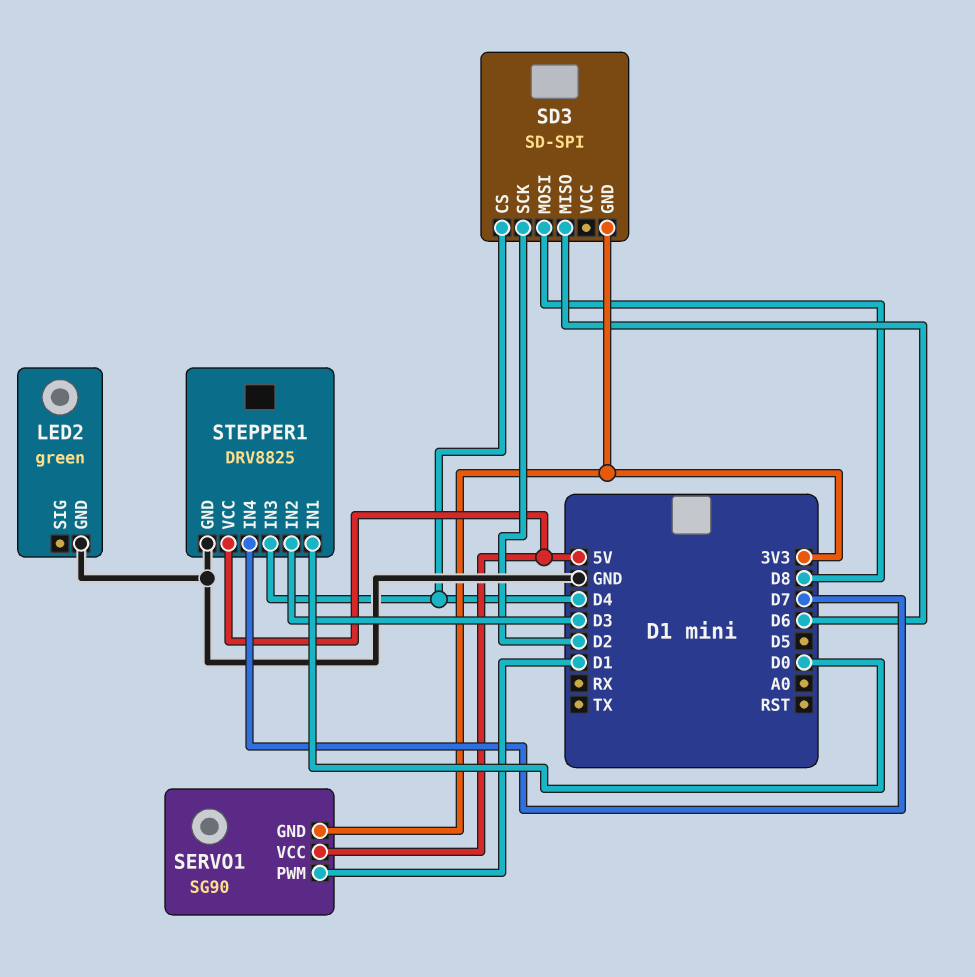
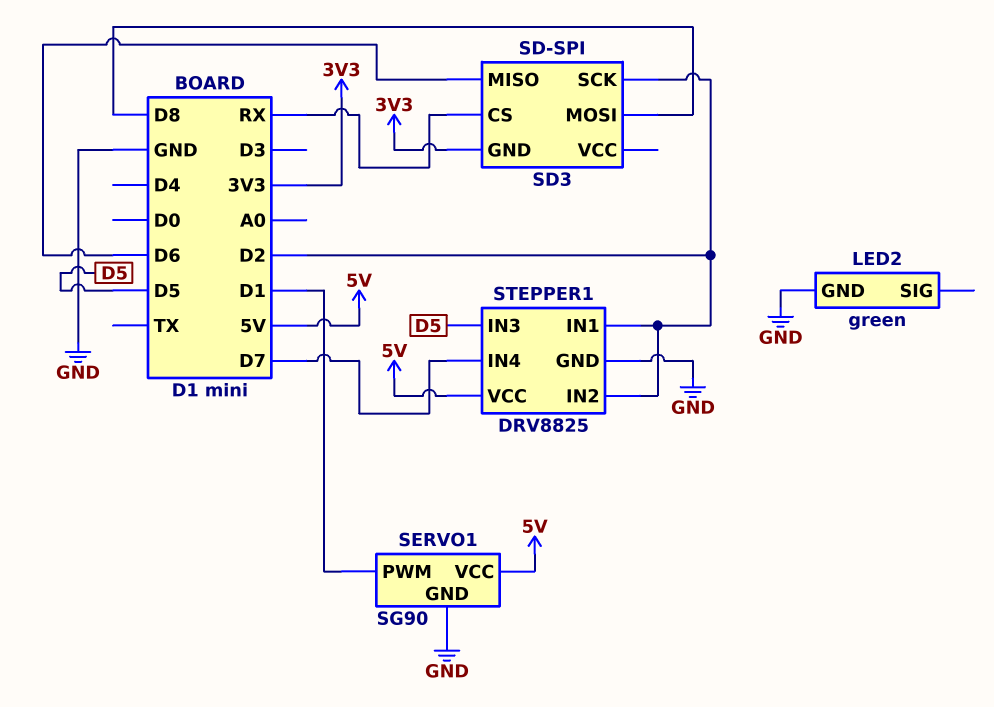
SD3 pin CS: D4 -> RX
SERVO1 pin GND: 3V3 -> GND
STEPPER1 pin IN1: D0 -> D2
STEPPER1 pin IN2: D3 -> D2
STEPPER1 pin IN3: D4 -> D5

